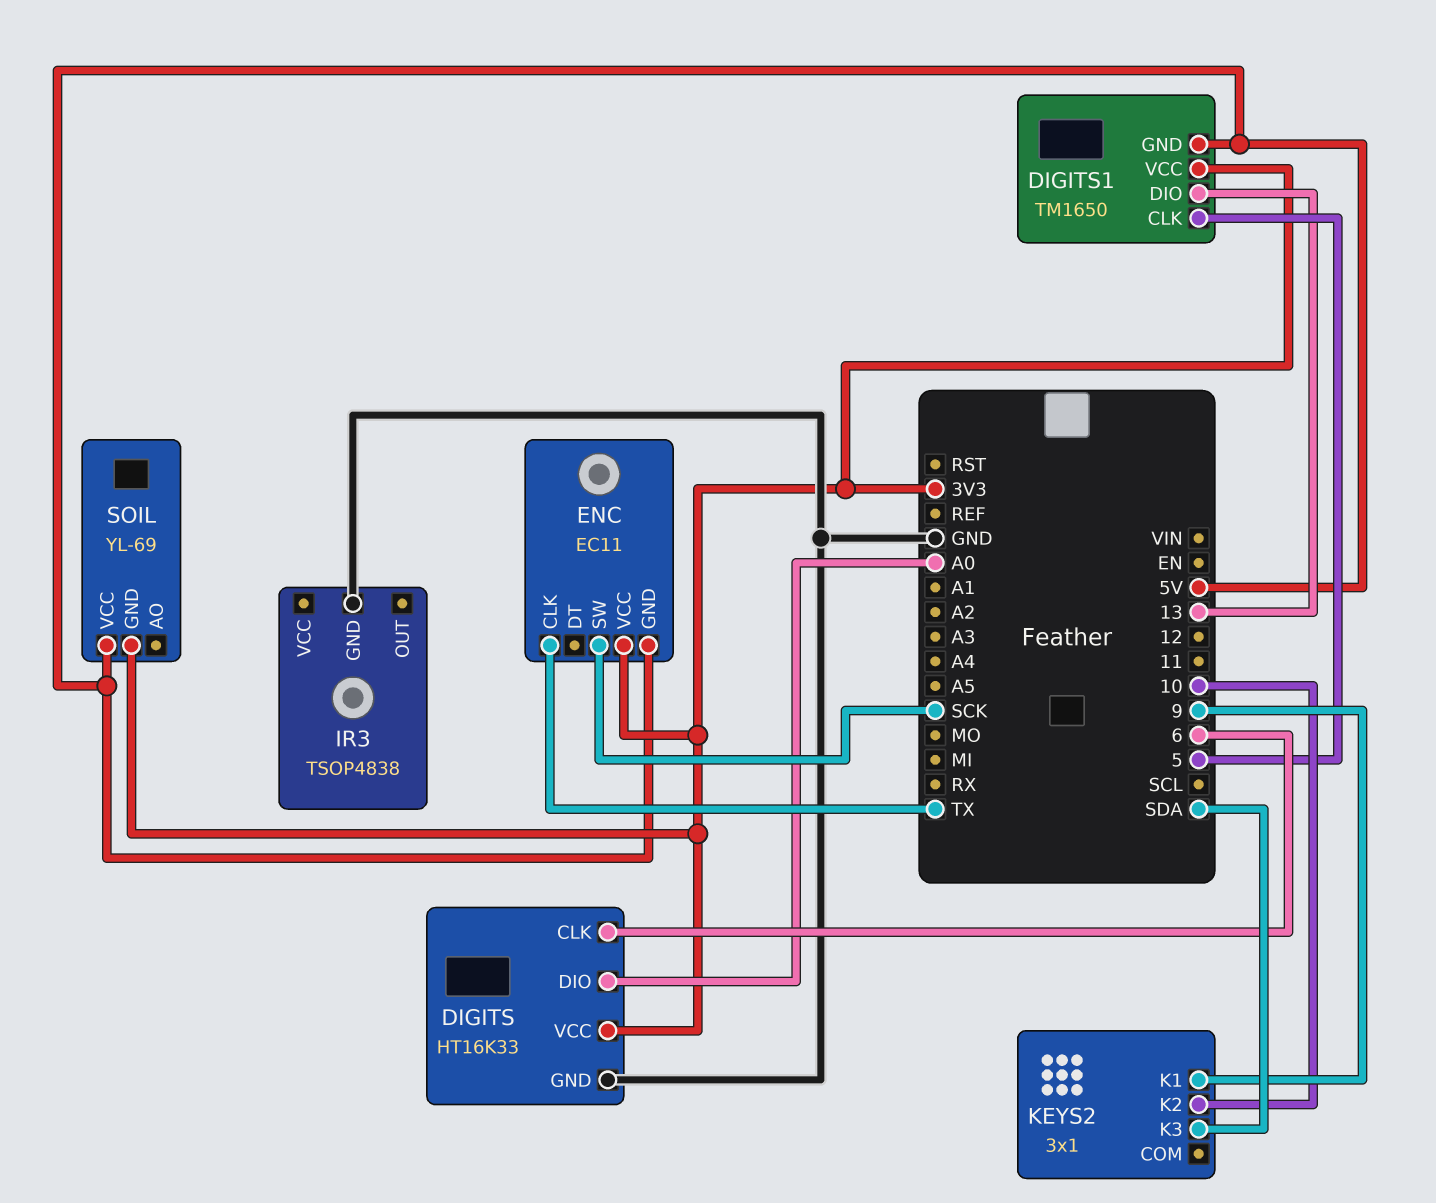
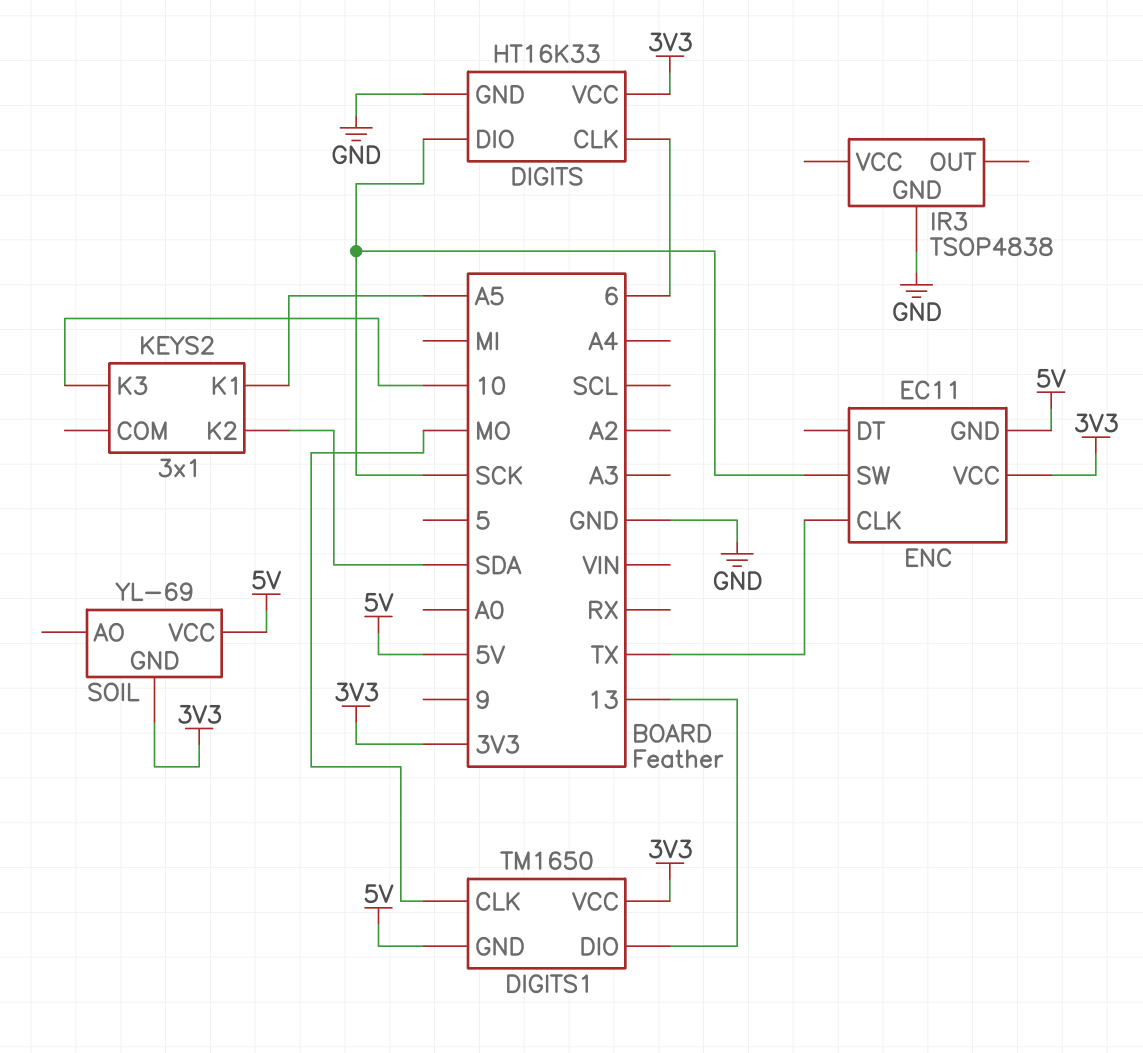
DIGITS pin DIO: A0 -> SCK
DIGITS1 pin CLK: 5 -> MO
KEYS2 pin K1: 9 -> A5
KEYS2 pin K2: 10 -> SDA
KEYS2 pin K3: SDA -> 10

